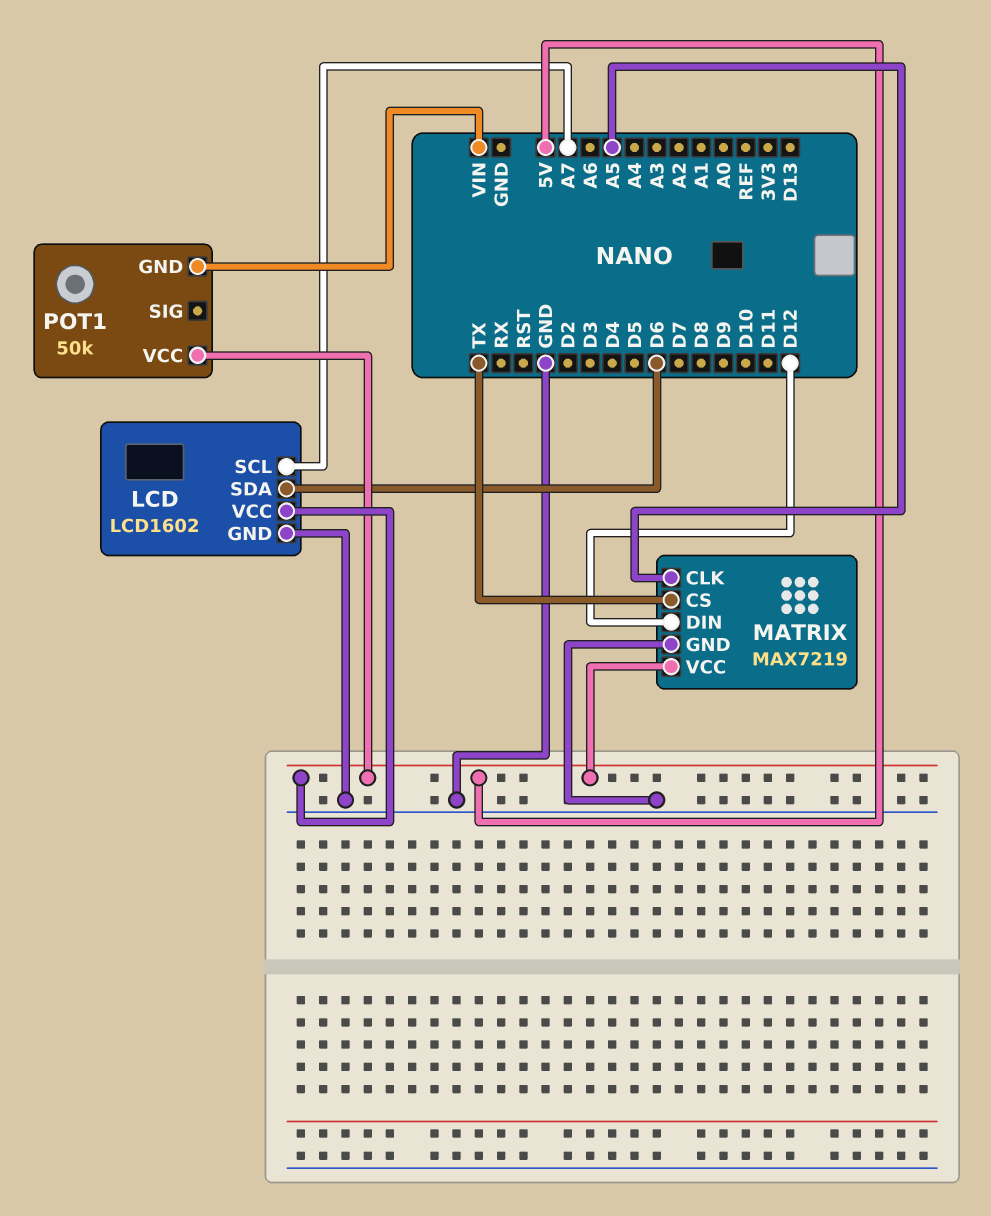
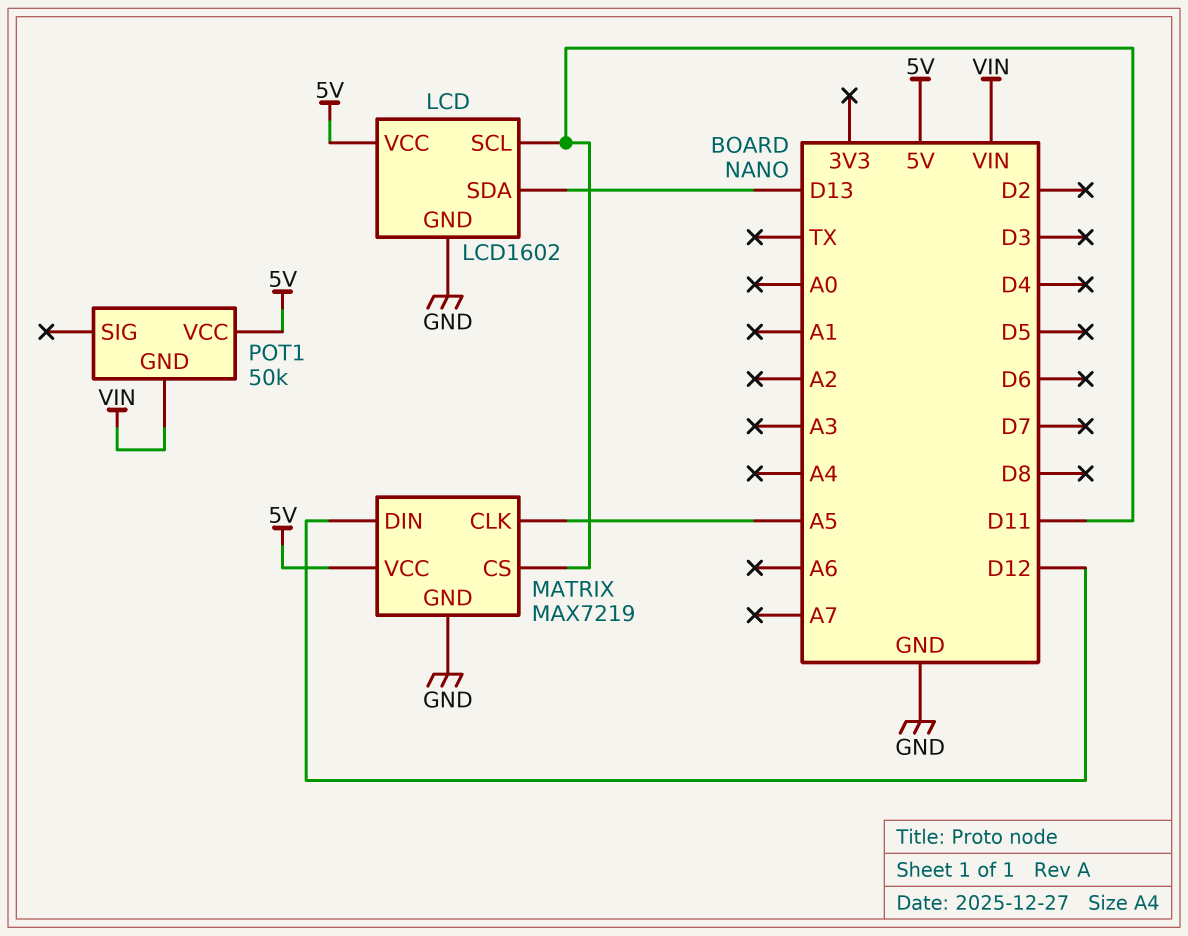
LCD pin SCL: A7 -> D11
LCD pin SDA: D6 -> D13
MATRIX pin CS: TX -> D11

